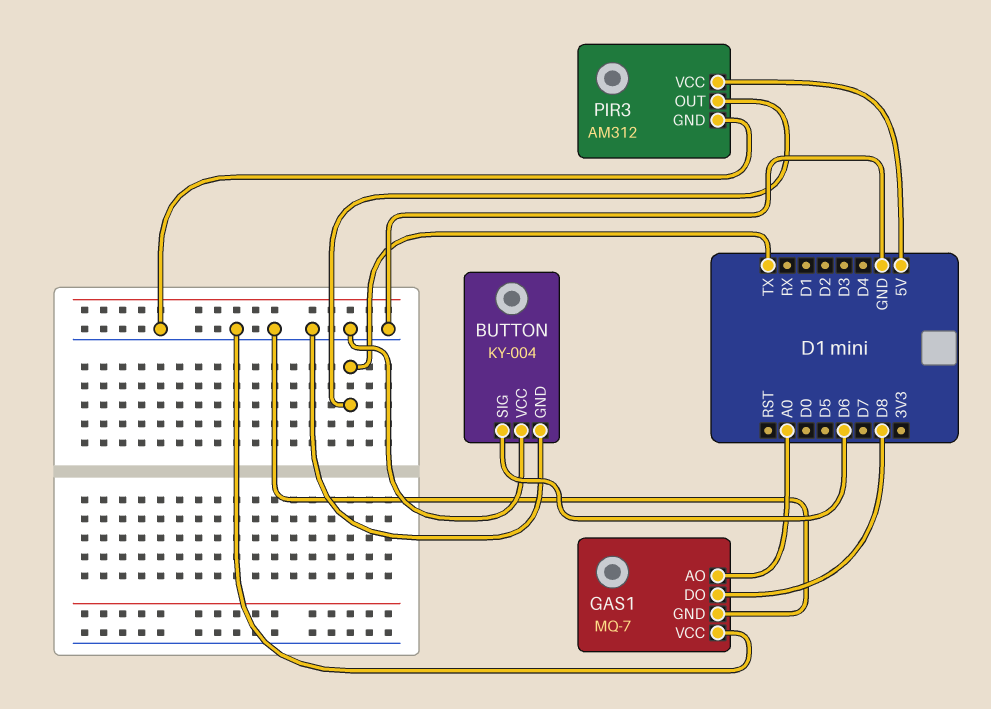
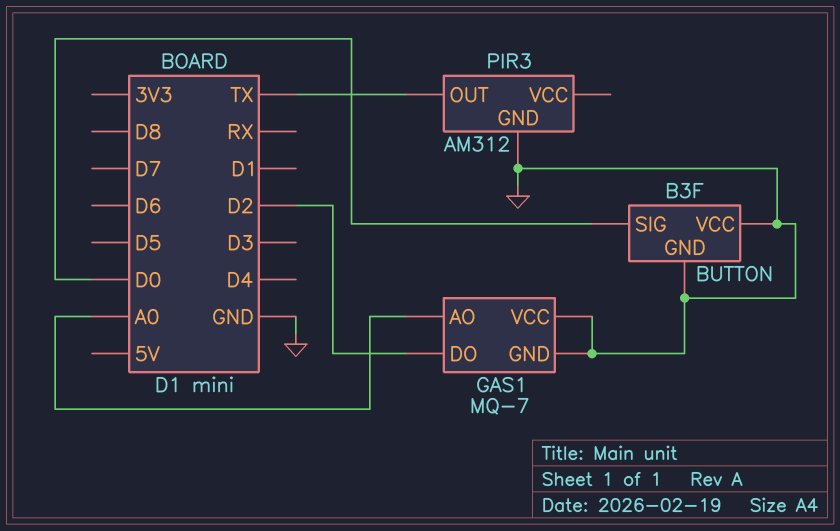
BUTTON: KY-004 -> B3F
BUTTON pin SIG: D6 -> D0
GAS1 pin DO: D8 -> D2
PIR3 pin VCC: 5V -> none

